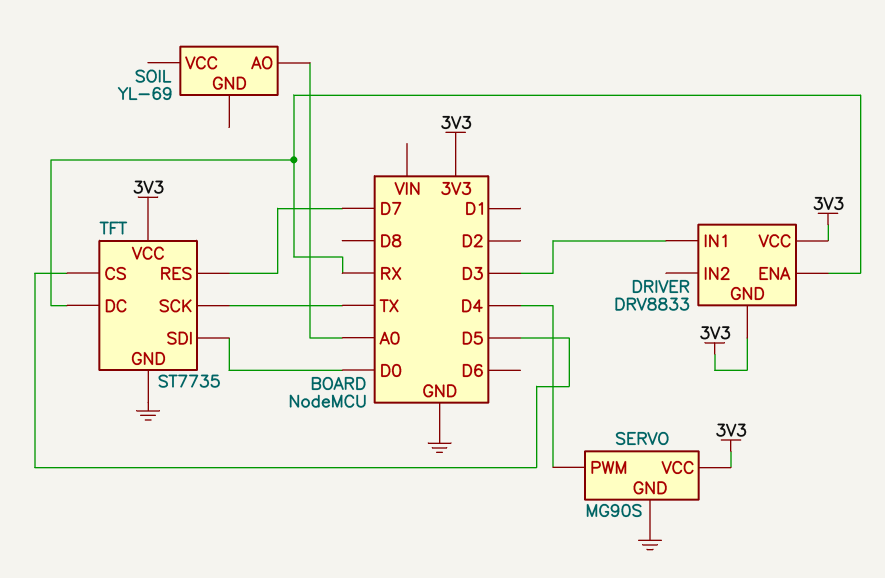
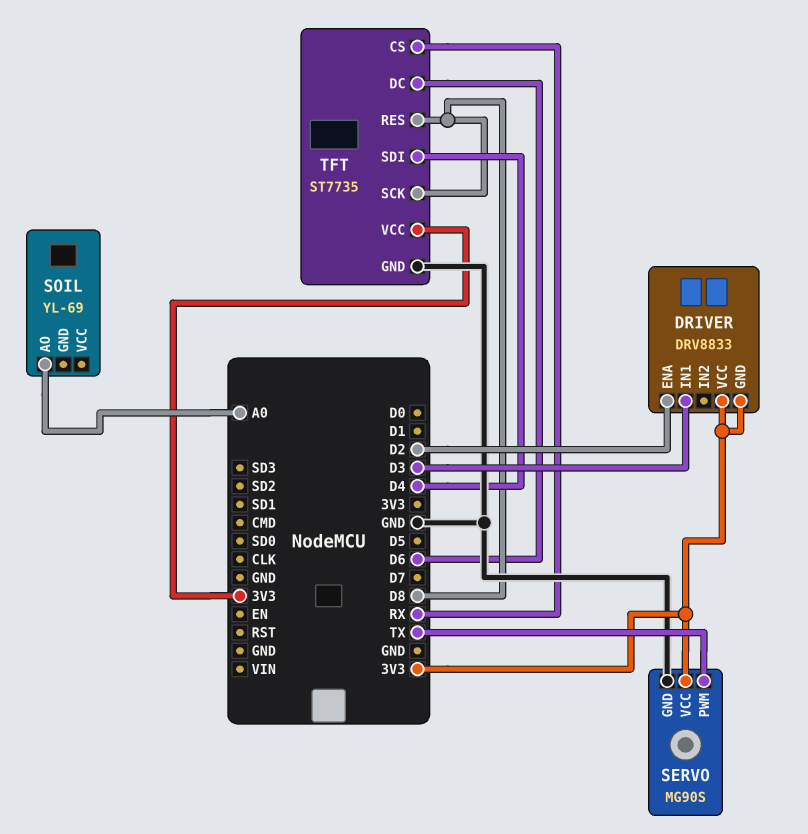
DRIVER pin ENA: RX -> D2
SERVO pin PWM: D4 -> TX
TFT pin CS: D5 -> RX
TFT pin DC: RX -> D6
TFT pin RES: D7 -> D8
TFT pin SCK: TX -> D8
TFT pin SDI: D0 -> D4

